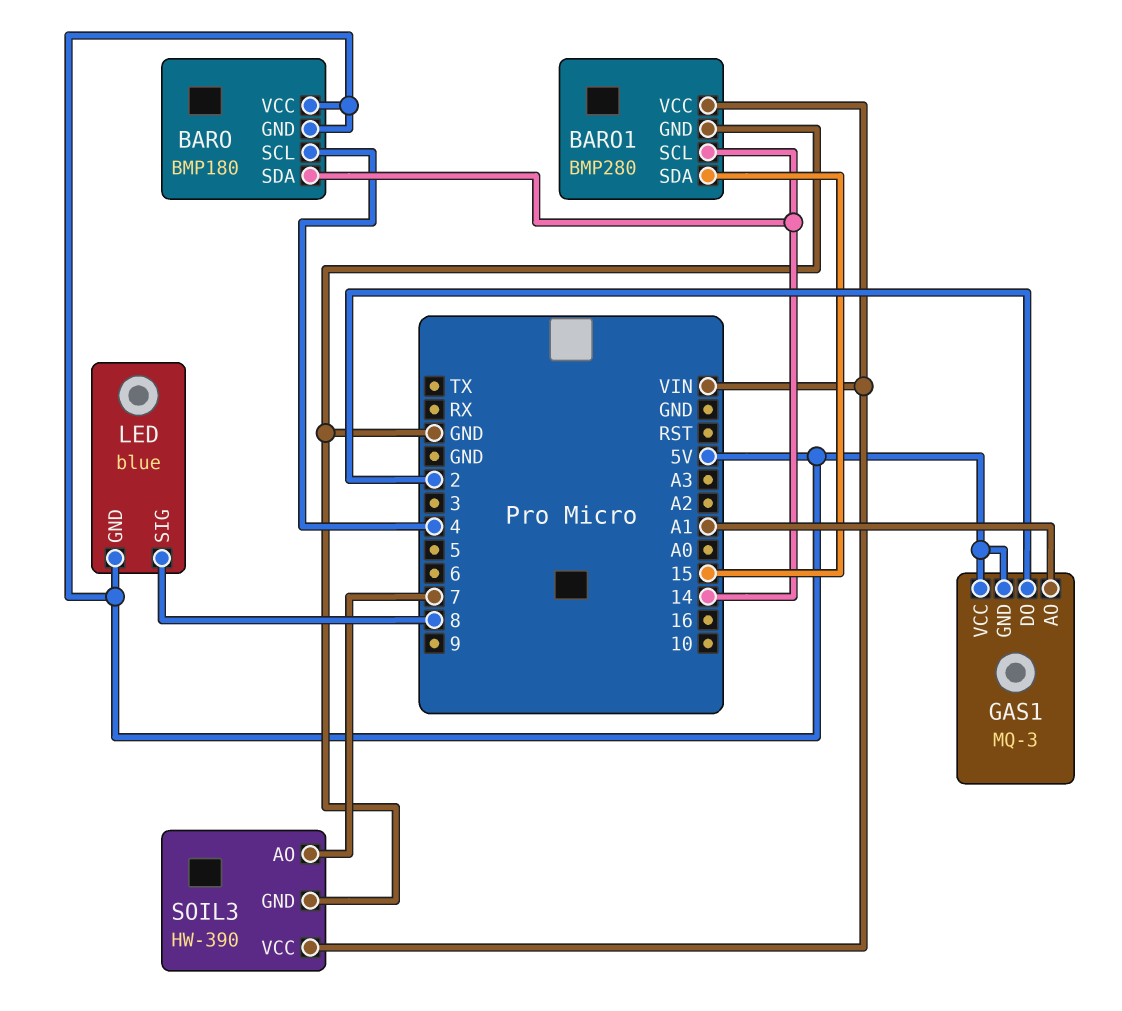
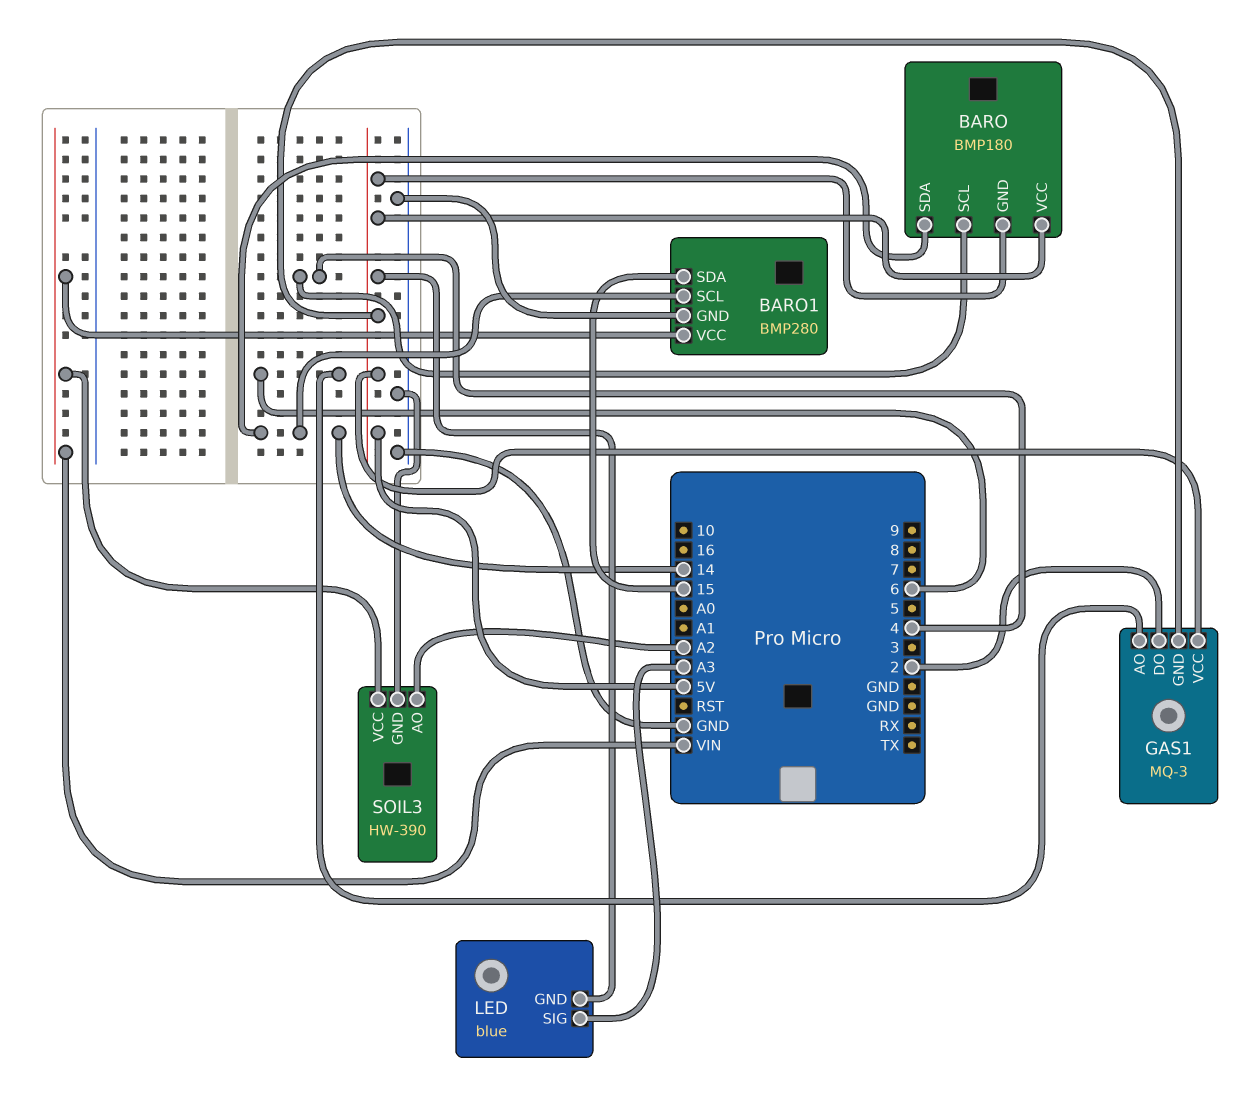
GAS1 pin AO: A1 -> 6
LED pin SIG: 8 -> A3
SOIL3 pin AO: 7 -> A2

